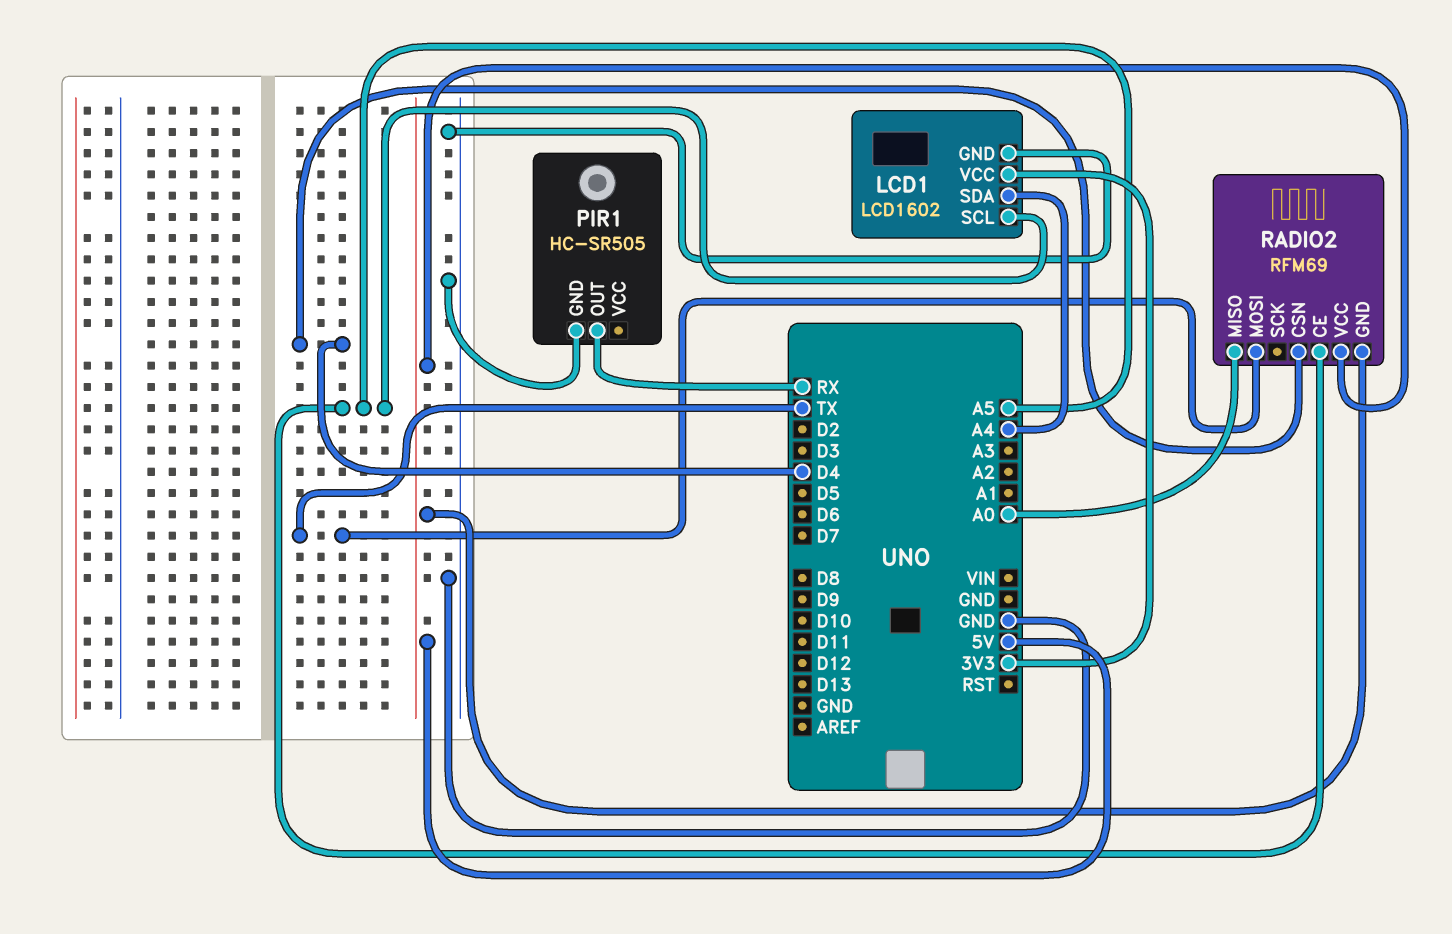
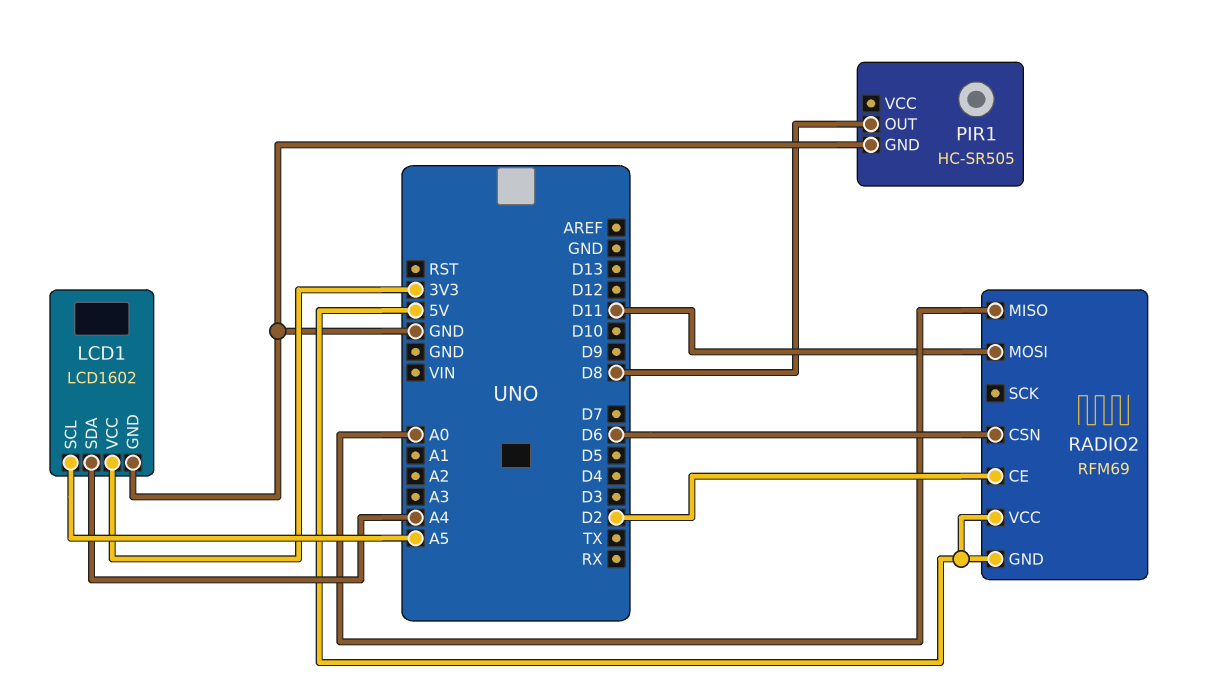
PIR1 pin OUT: RX -> D8
RADIO2 pin CE: A5 -> D2
RADIO2 pin CSN: D4 -> D6
RADIO2 pin MOSI: TX -> D11

